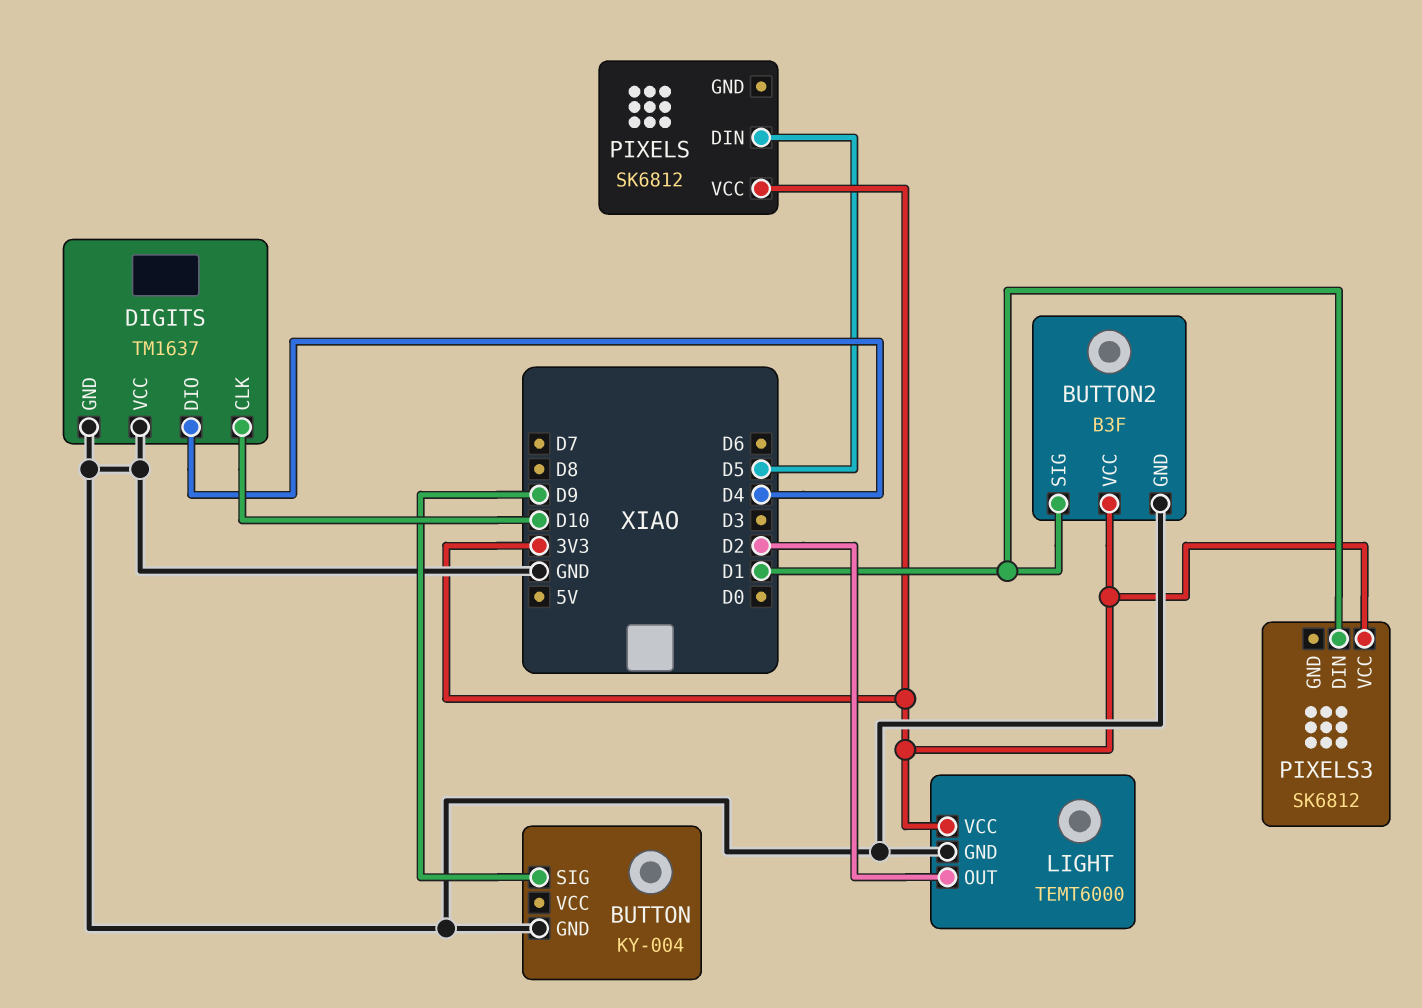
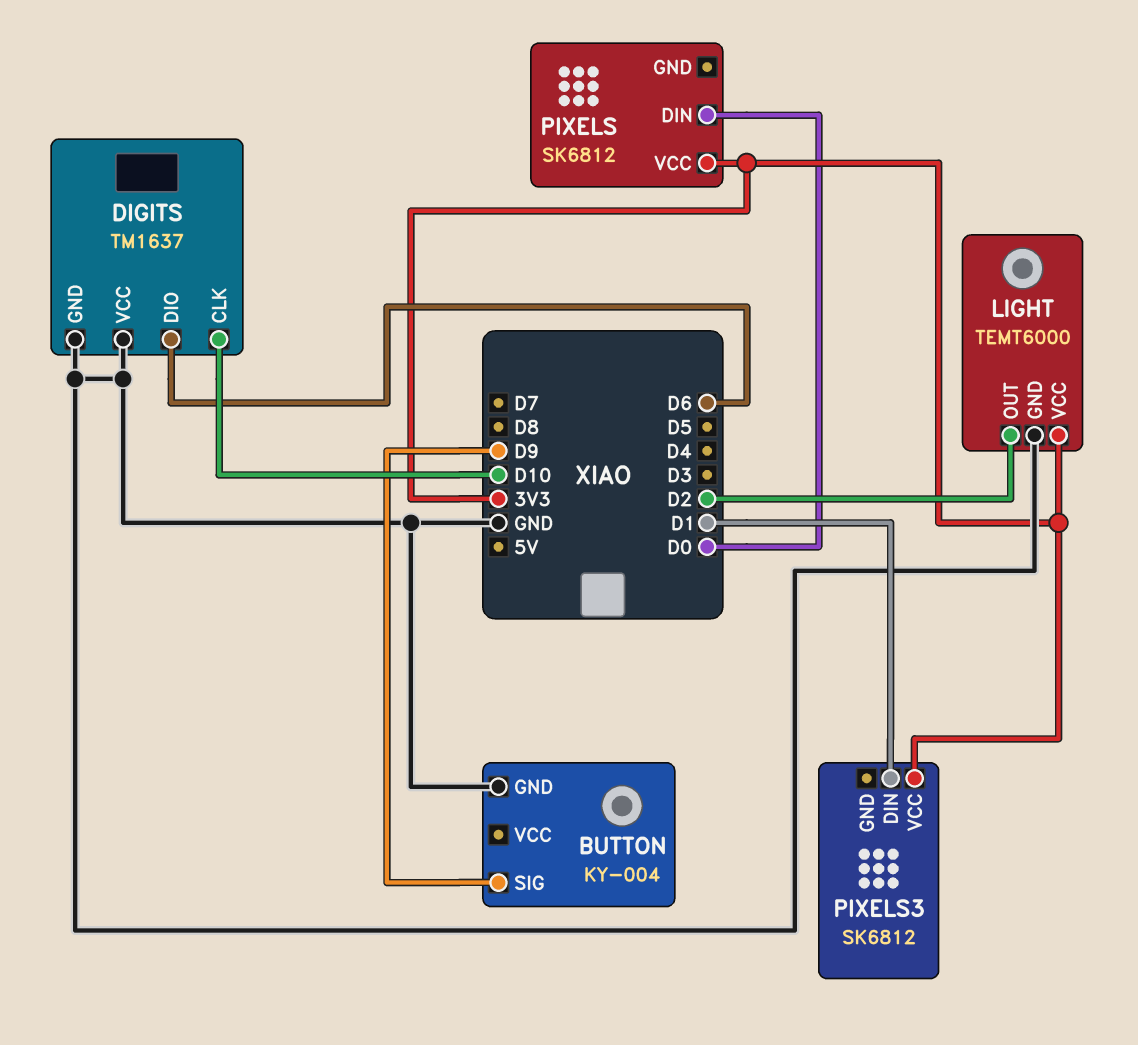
BUTTON2: B3F -> none
BUTTON2 pin GND: GND -> none
BUTTON2 pin SIG: D1 -> none
BUTTON2 pin VCC: 3V3 -> none
DIGITS pin DIO: D4 -> D6
PIXELS pin DIN: D5 -> D0

